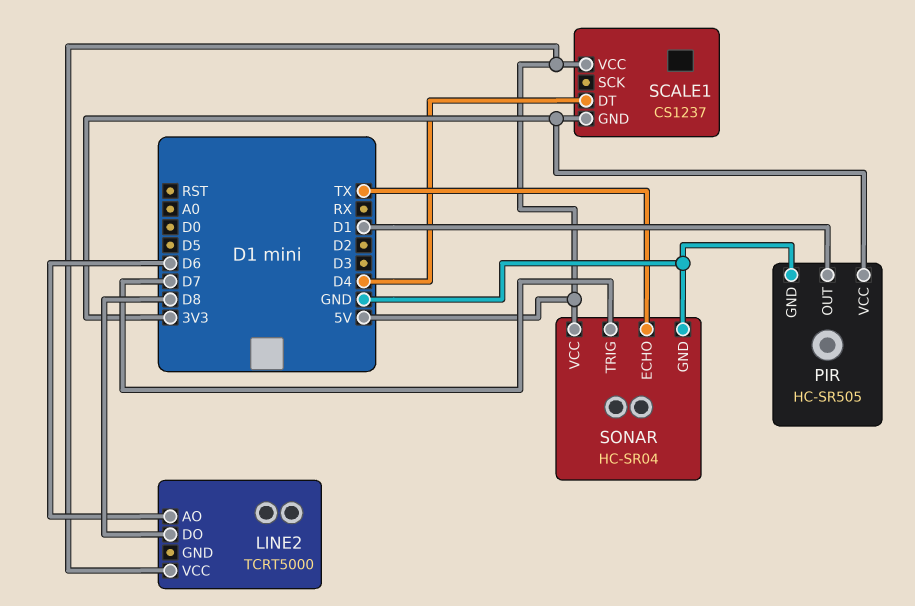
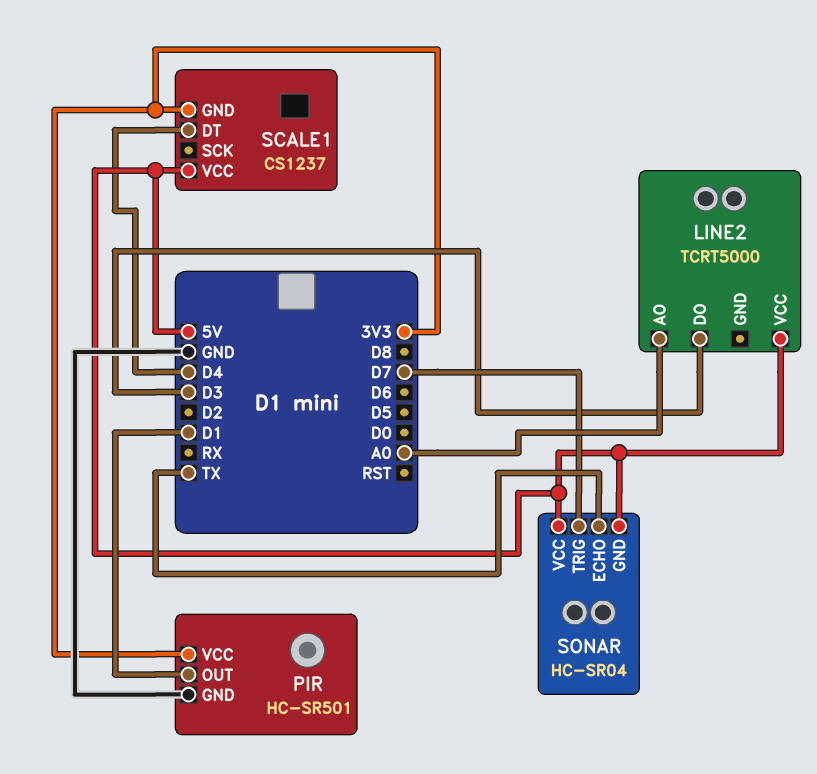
LINE2 pin AO: D6 -> A0
LINE2 pin DO: D8 -> D3
PIR: HC-SR505 -> HC-SR501
SONAR pin GND: GND -> 5V

